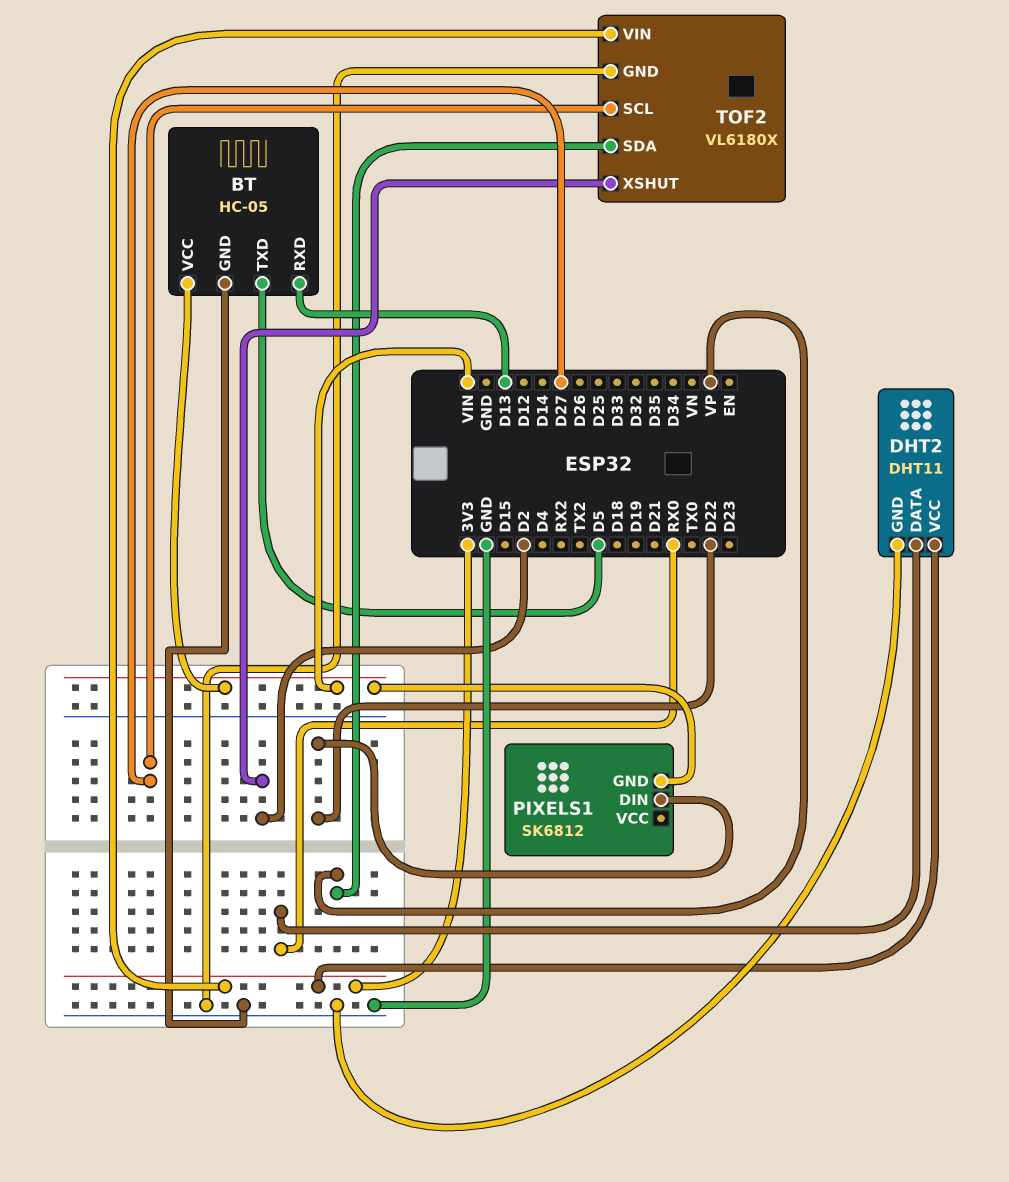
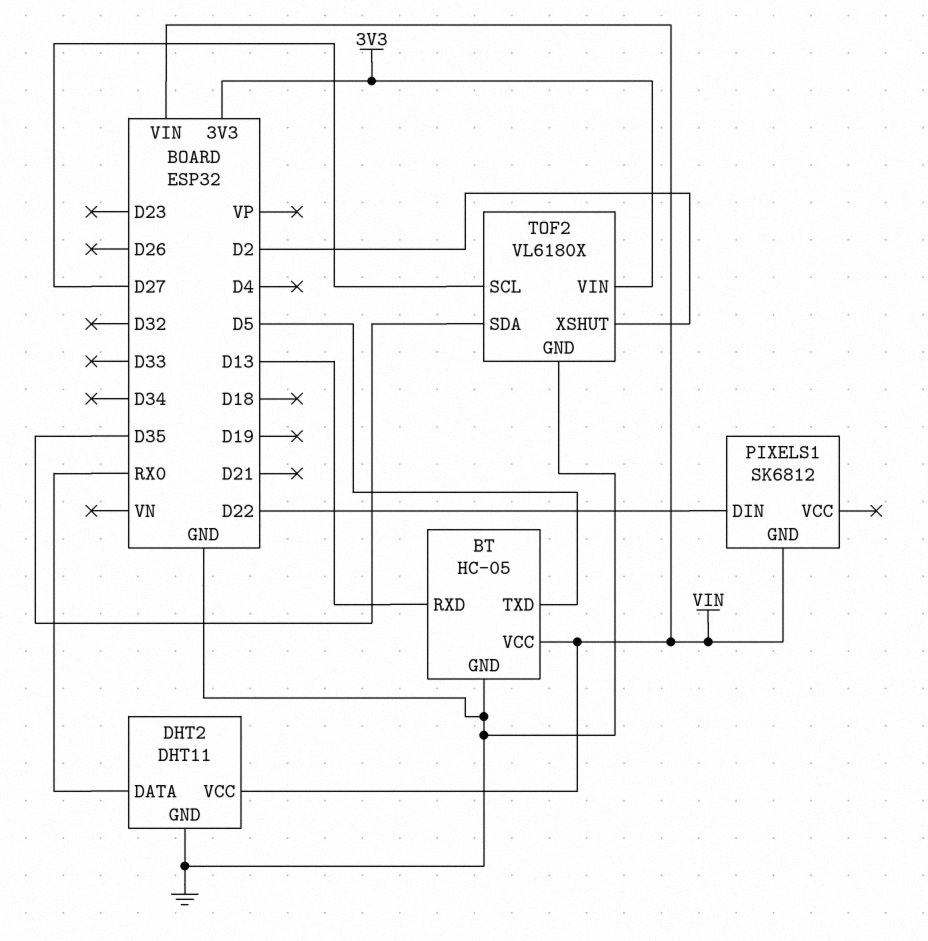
DHT2 pin VCC: 3V3 -> VIN
TOF2 pin SDA: VP -> D35

